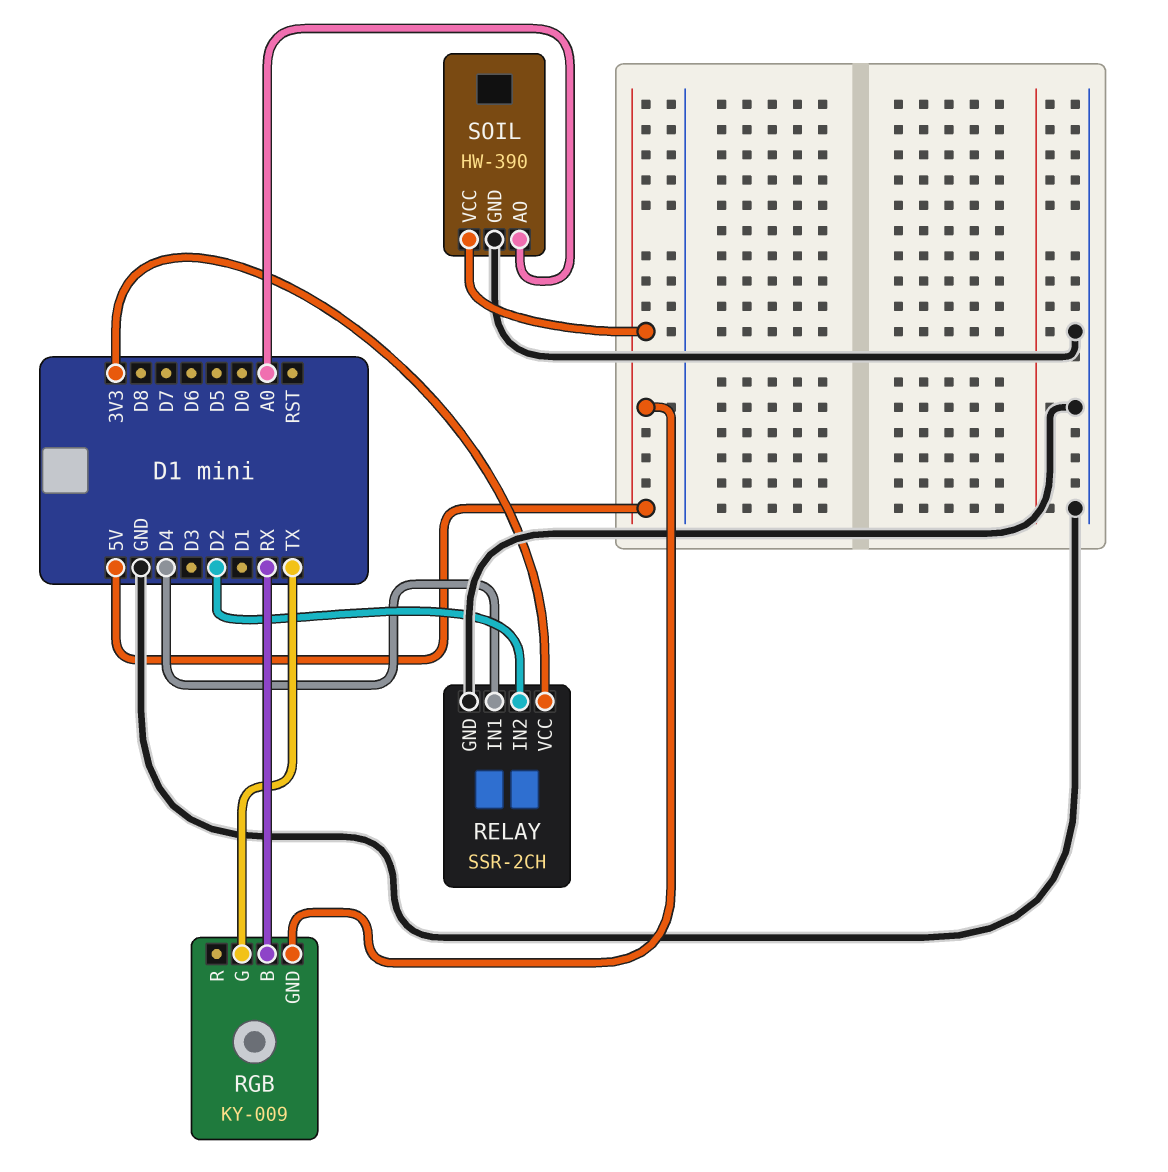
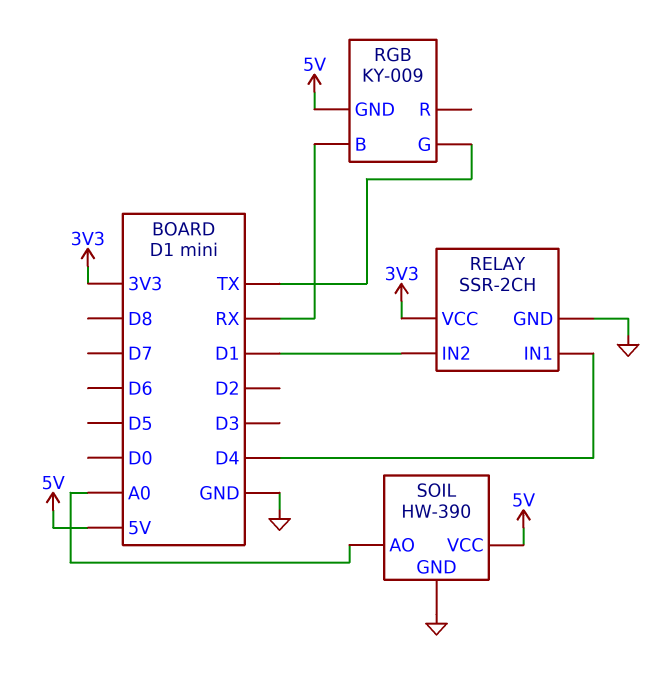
RELAY pin IN2: D2 -> D1

